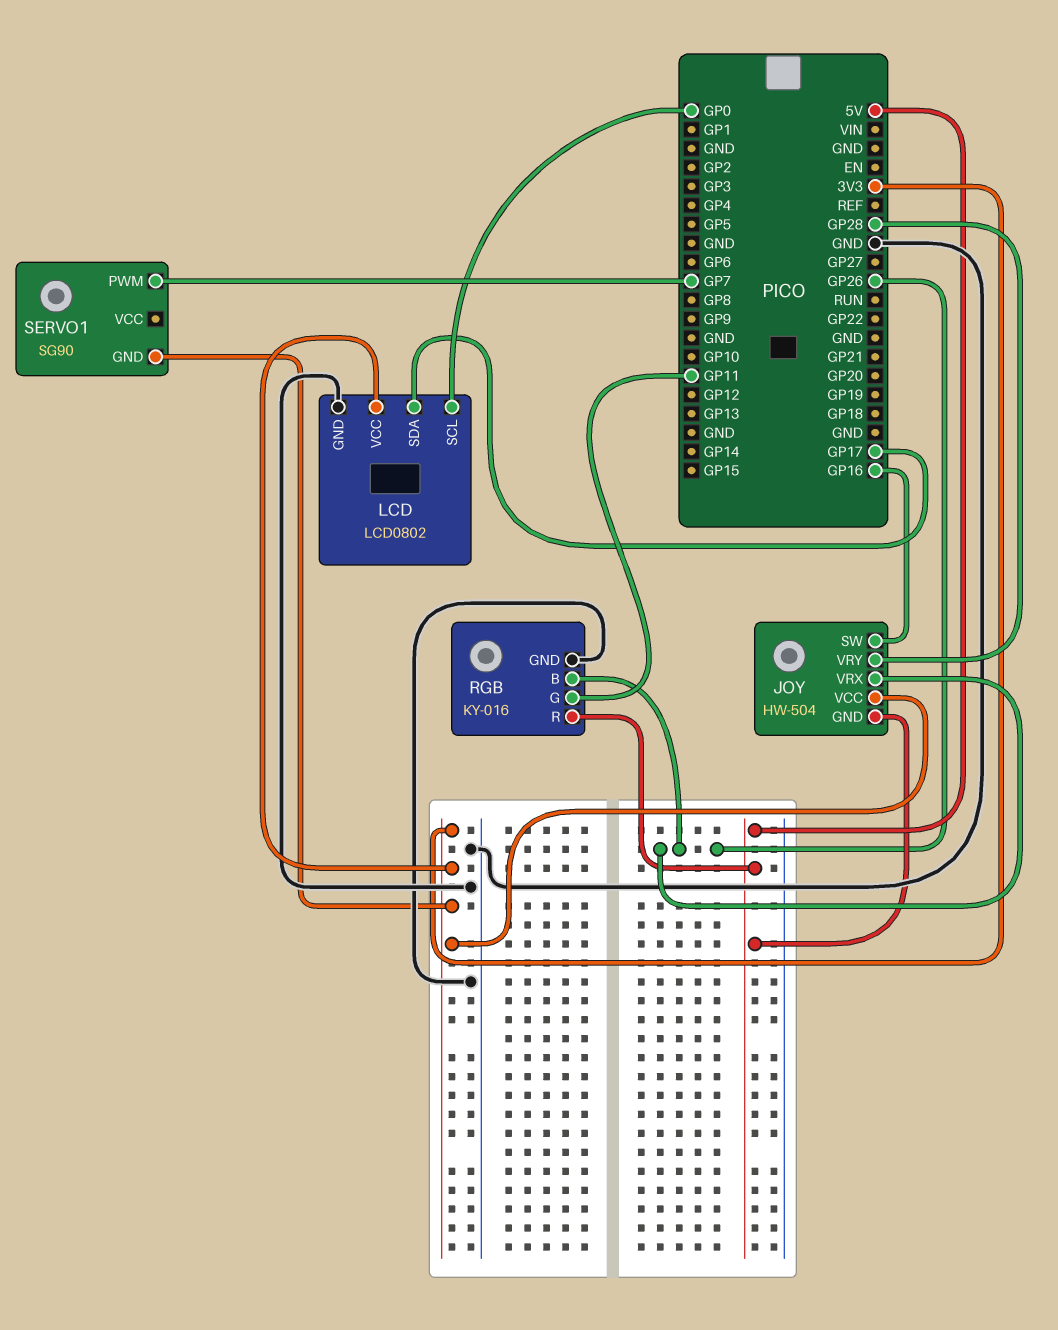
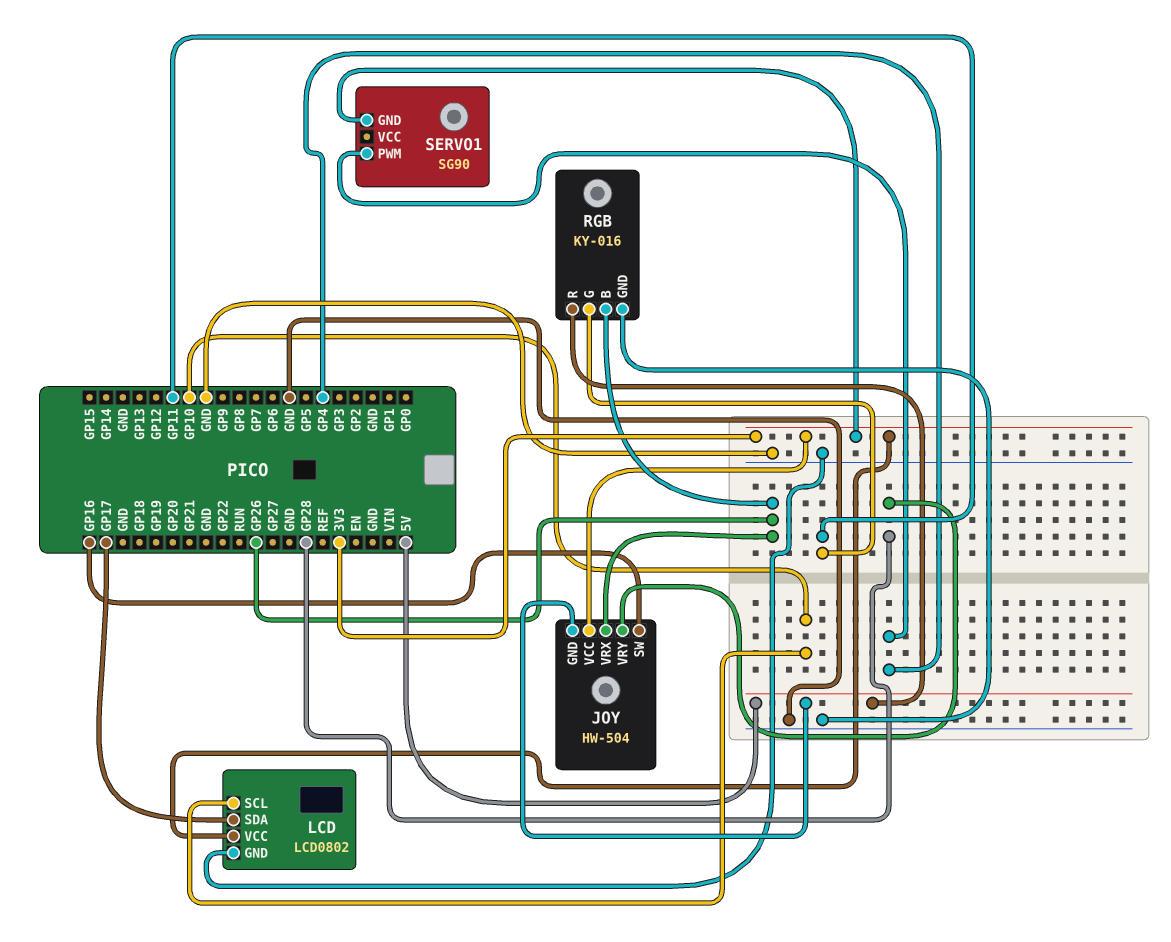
LCD pin SCL: GP0 -> GP10
SERVO1 pin PWM: GP7 -> GP4

